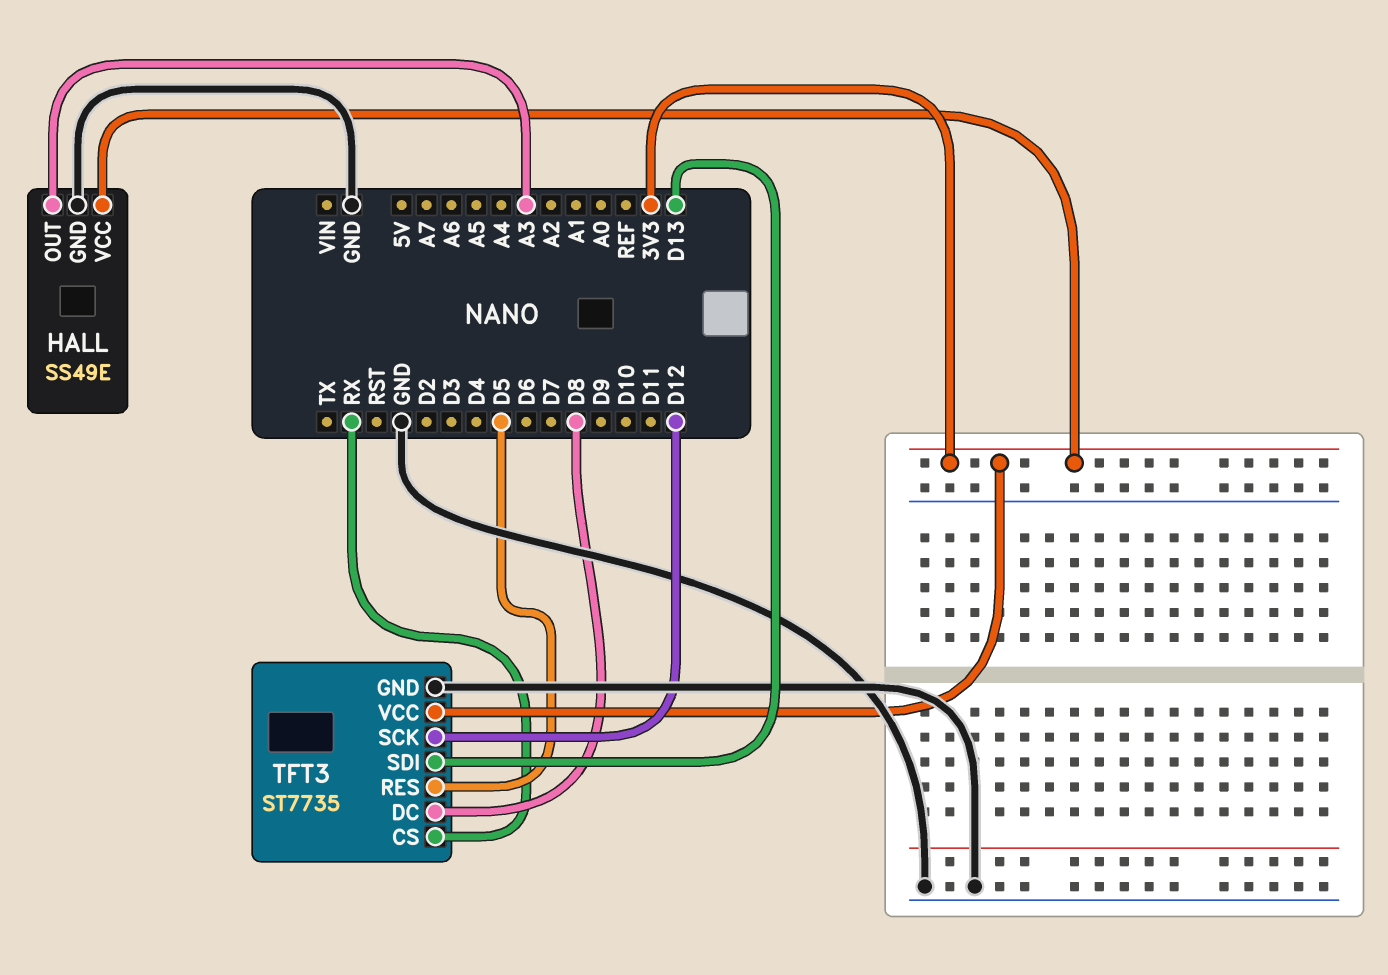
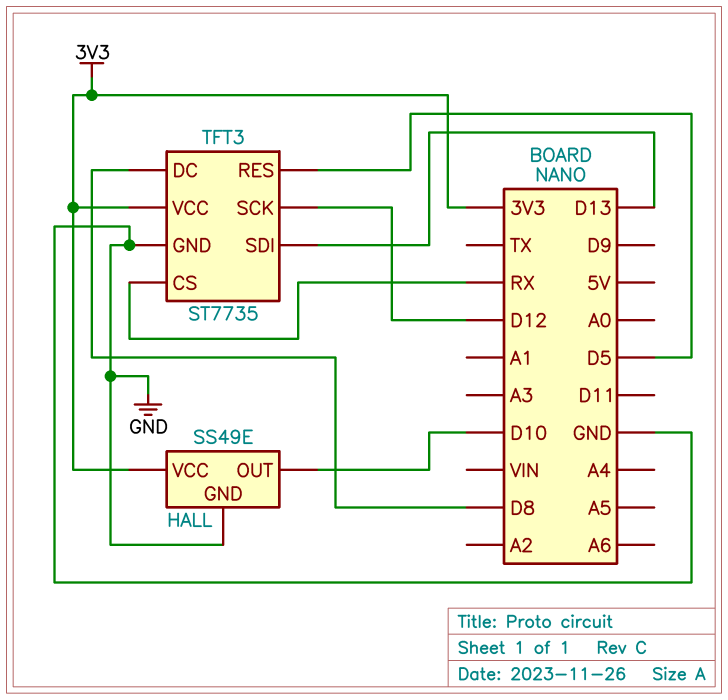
HALL pin OUT: A3 -> D10

